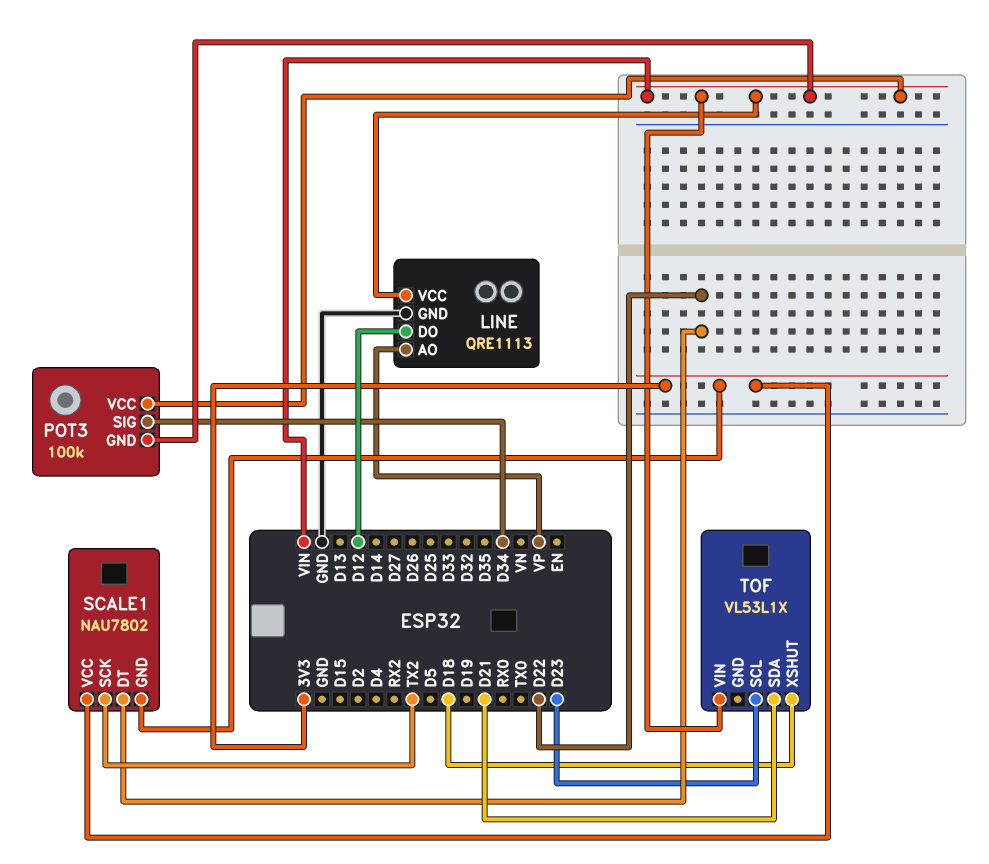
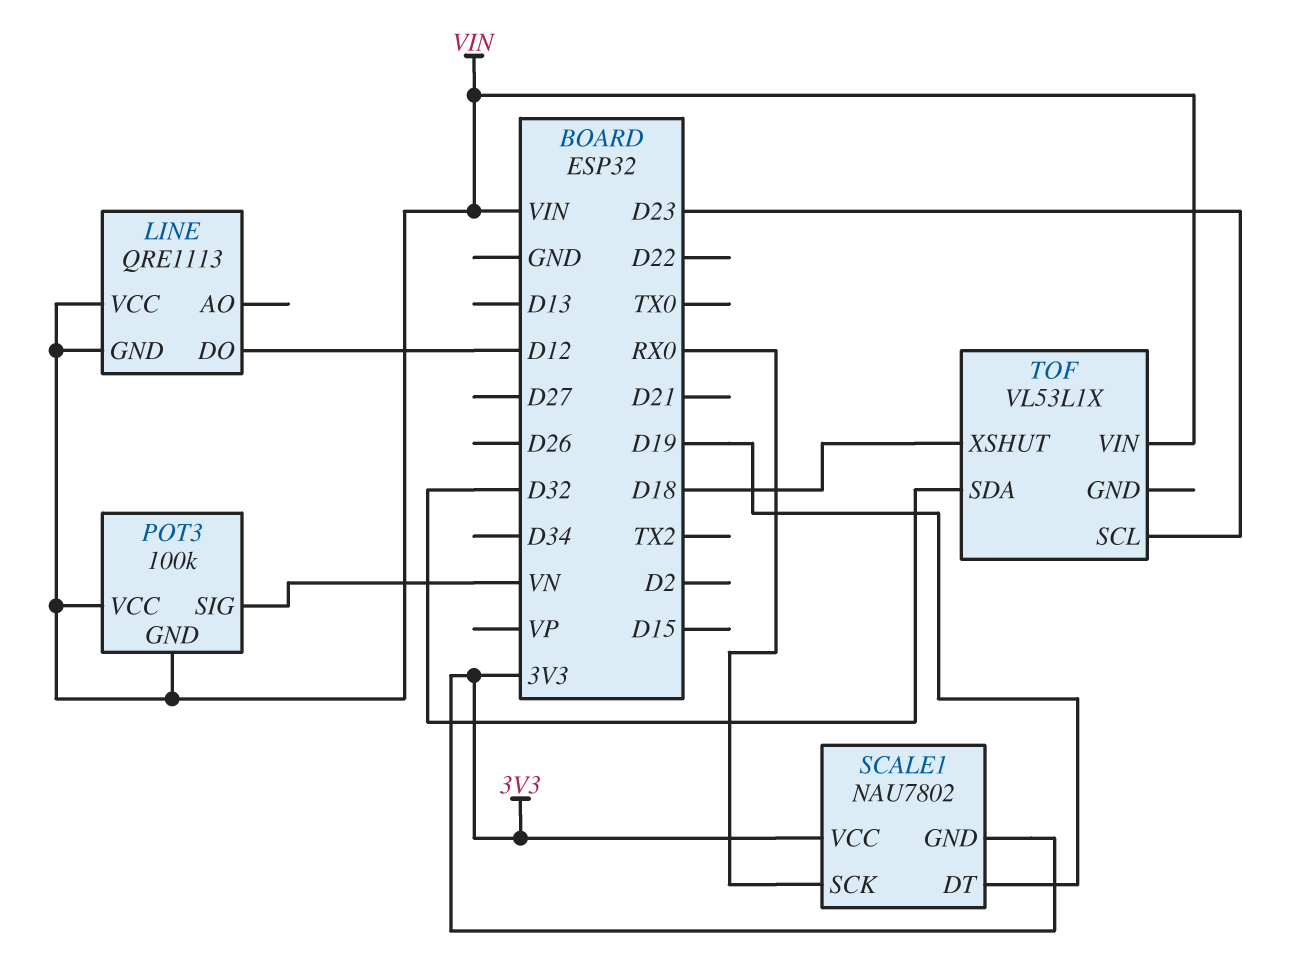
LINE pin AO: VP -> none
LINE pin GND: GND -> VIN
POT3 pin SIG: D34 -> VN
SCALE1 pin DT: D22 -> D19
SCALE1 pin SCK: TX2 -> RX0
TOF pin SDA: D21 -> D32

